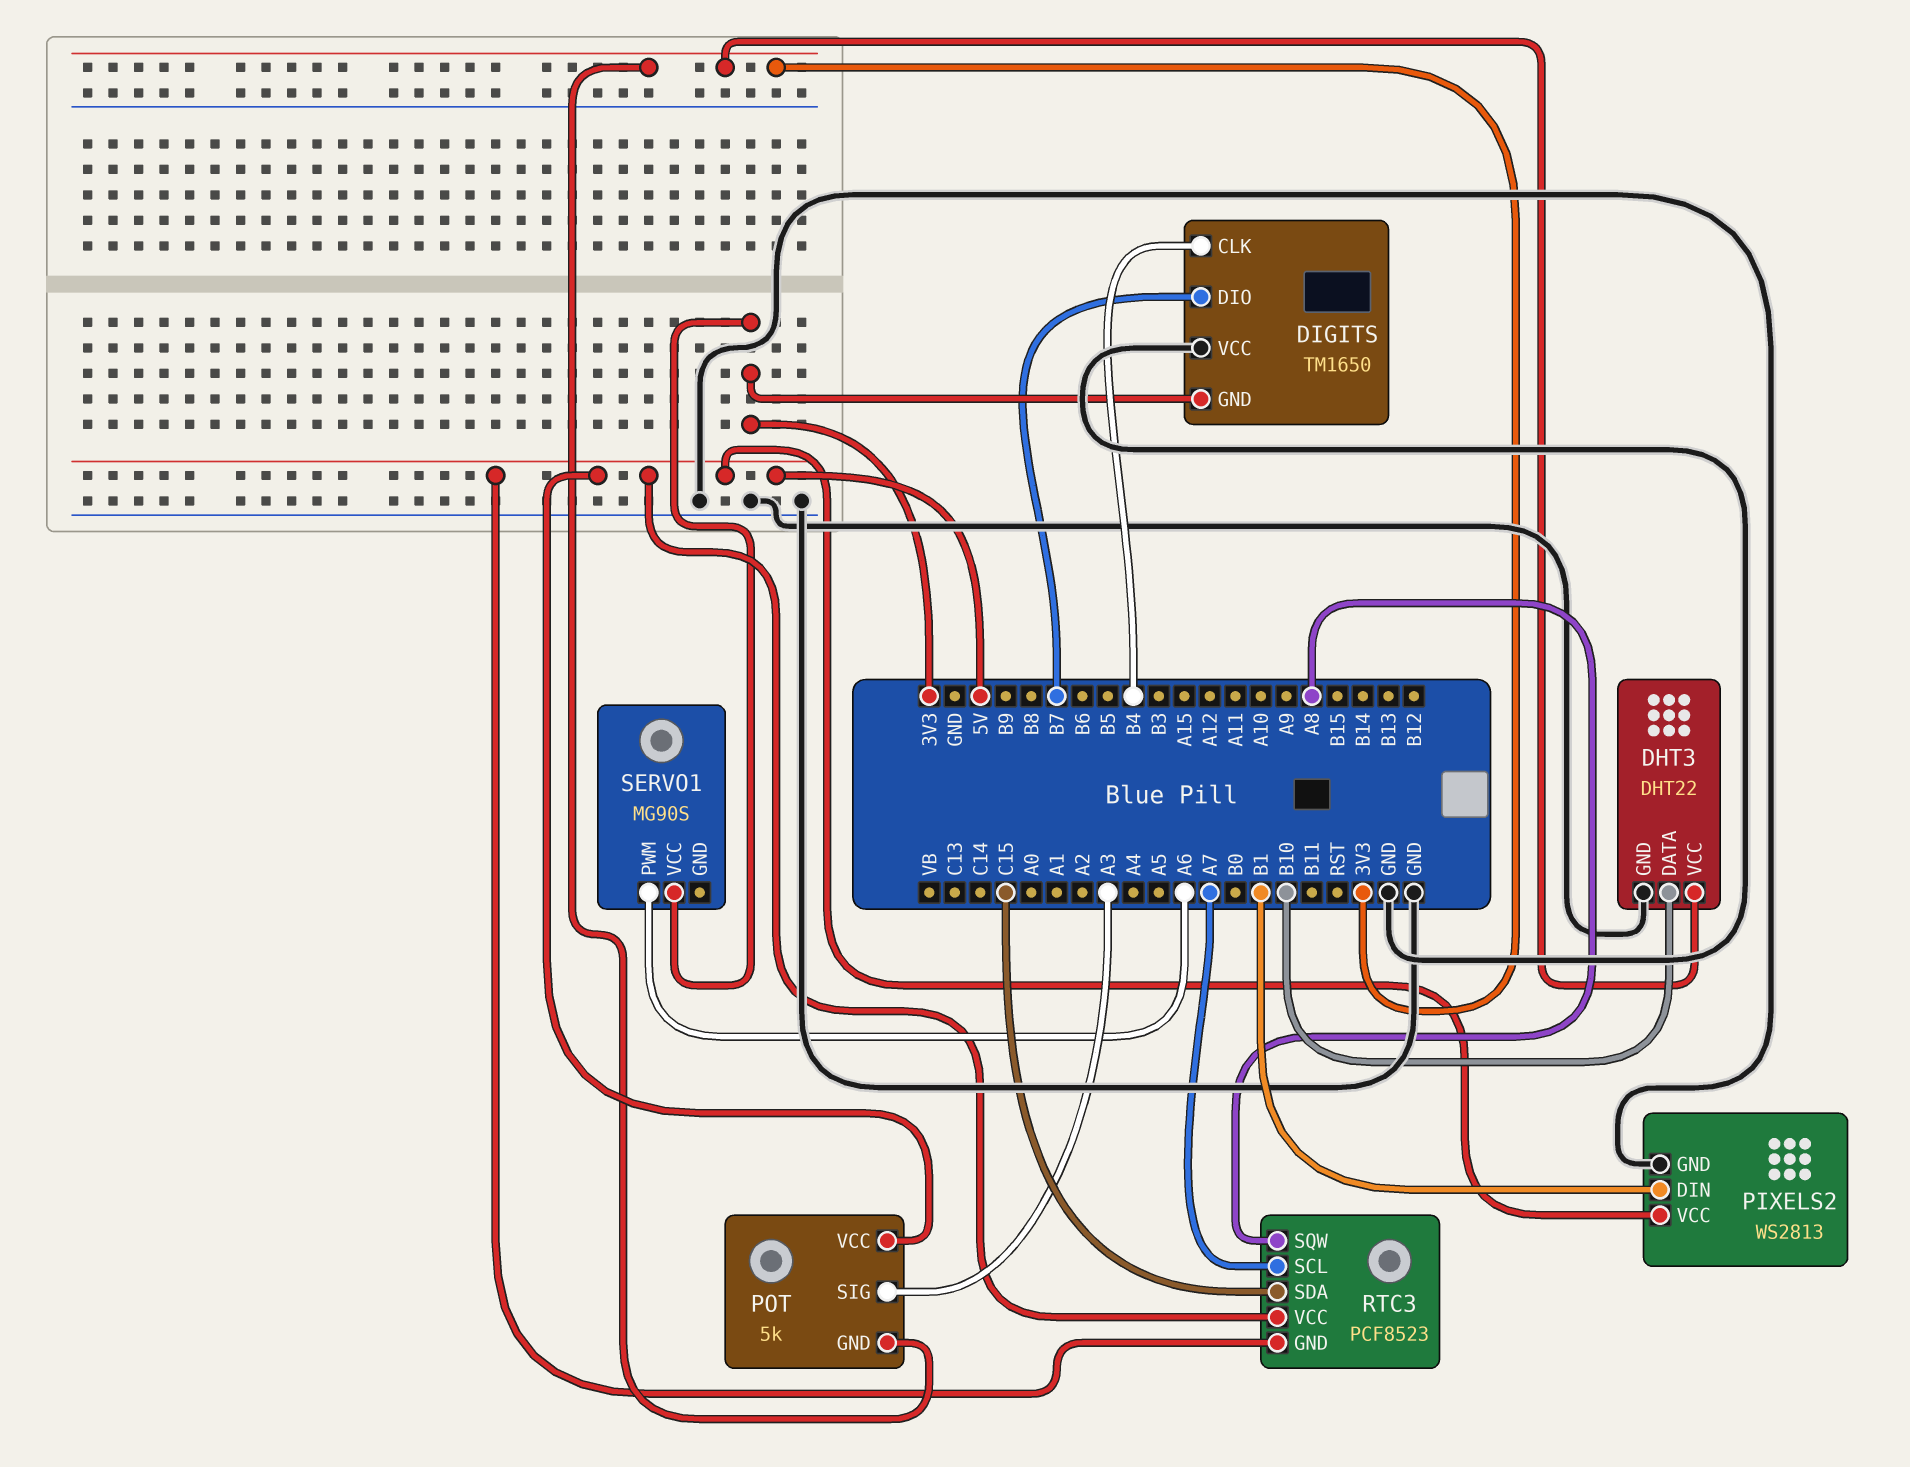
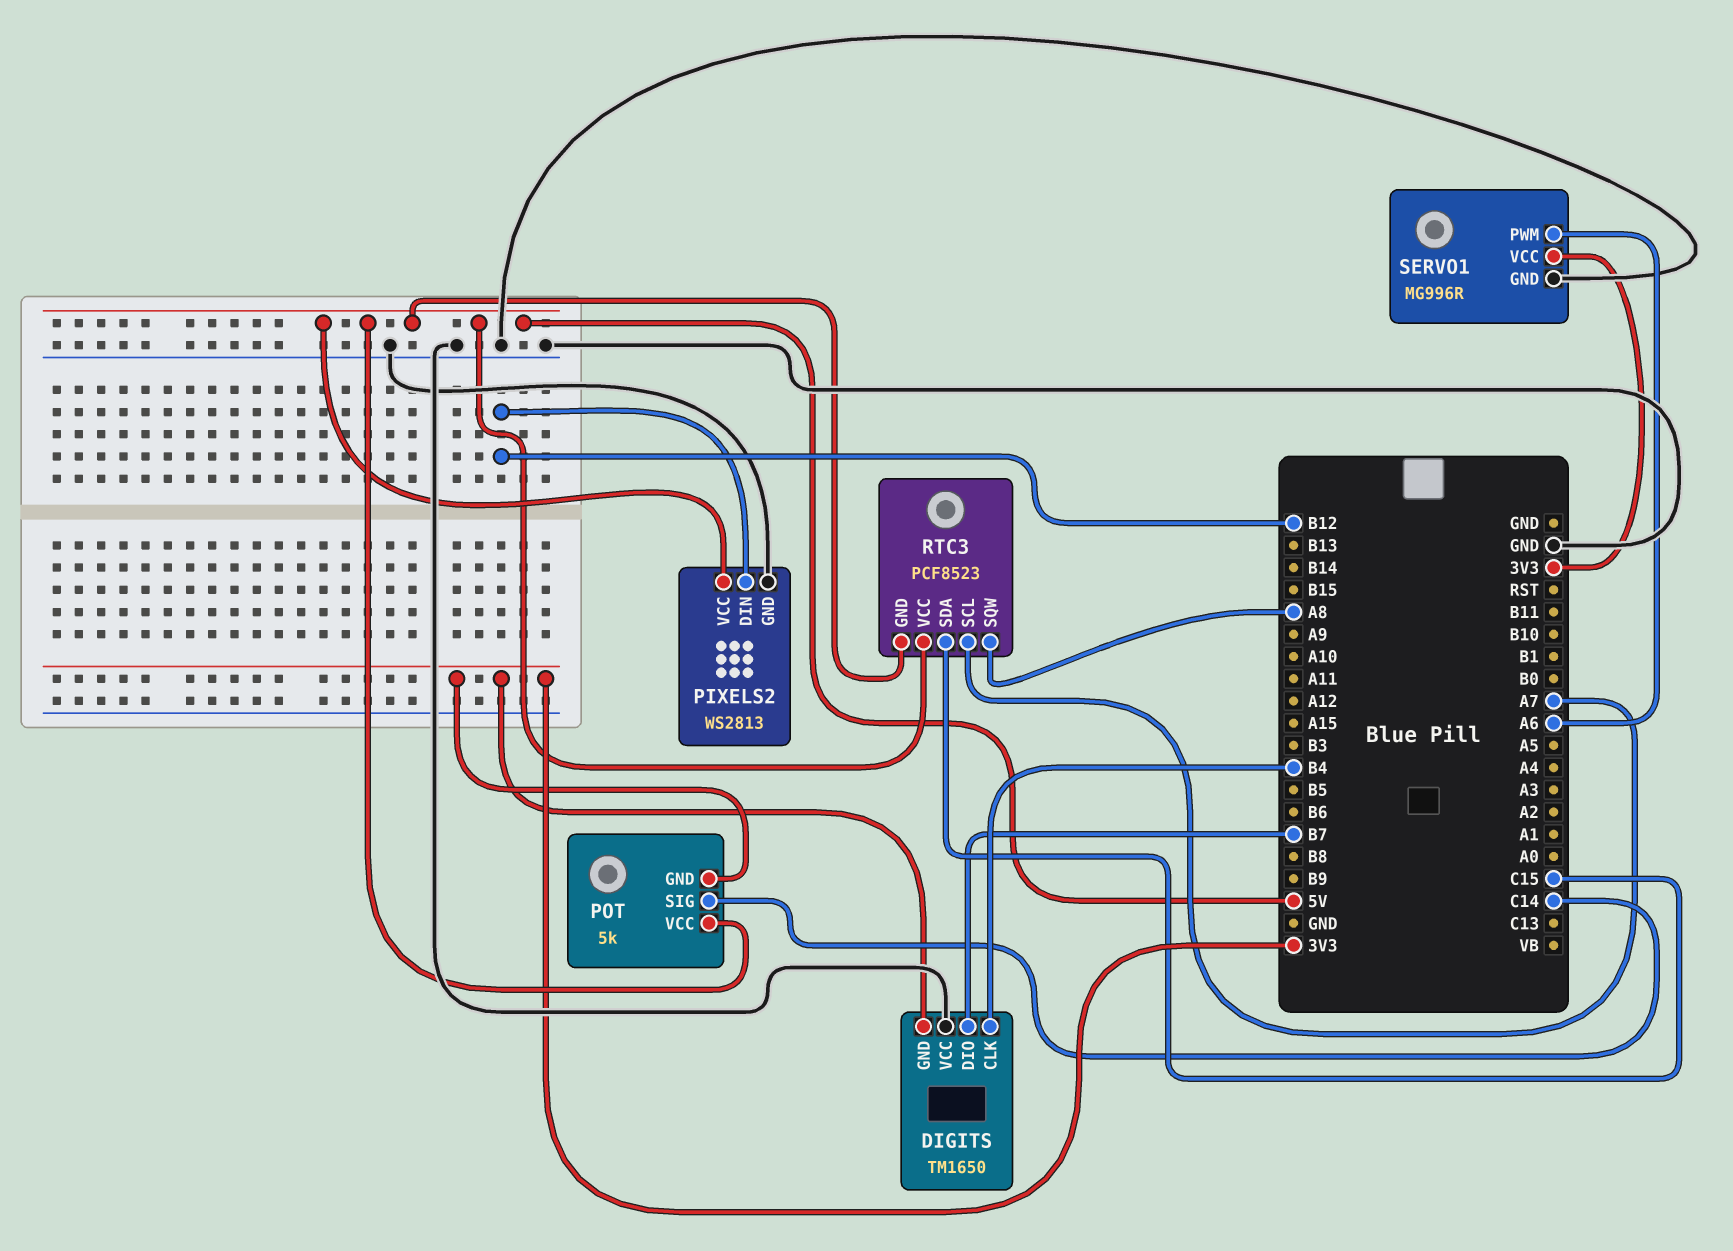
DHT3: DHT22 -> none
DHT3 pin DATA: B10 -> none
DHT3 pin GND: GND -> none
DHT3 pin VCC: 3V3 -> none
PIXELS2 pin DIN: B1 -> B12
POT pin SIG: A3 -> C14
SERVO1: MG90S -> MG996R
SERVO1 pin GND: none -> GND

